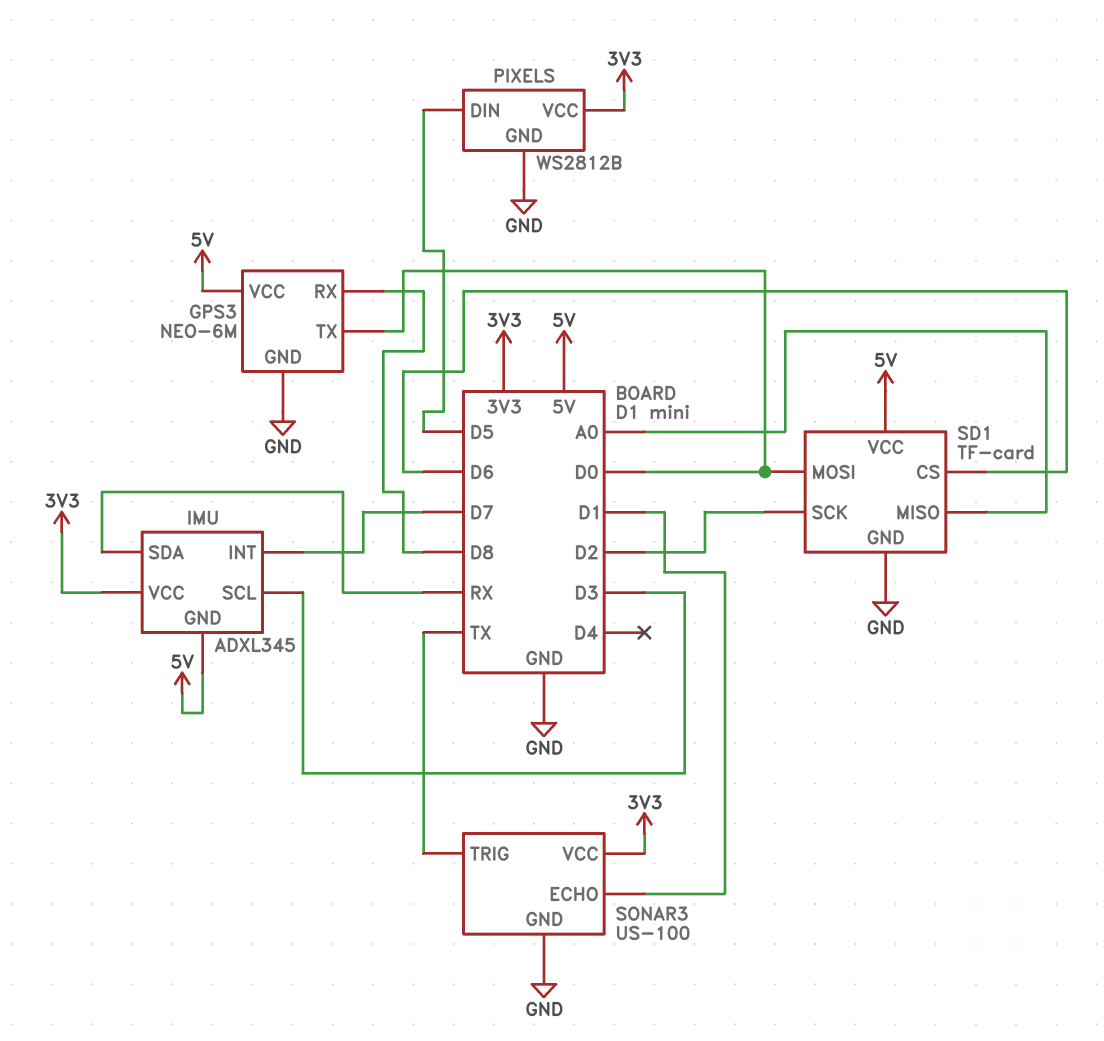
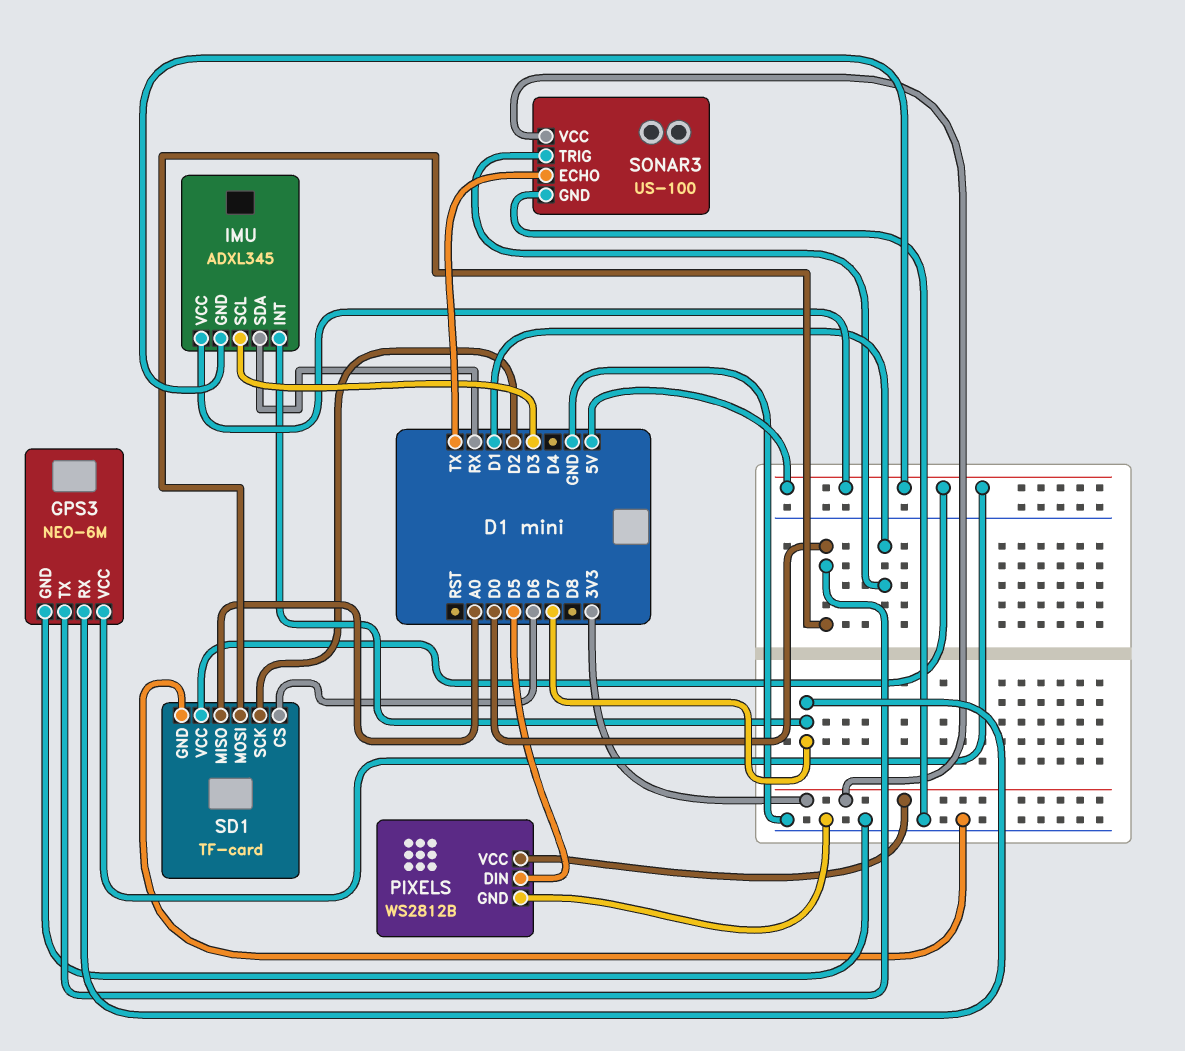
GPS3 pin RX: D8 -> D7
IMU pin VCC: 3V3 -> 5V
SONAR3 pin ECHO: D1 -> TX
SONAR3 pin TRIG: TX -> D1

